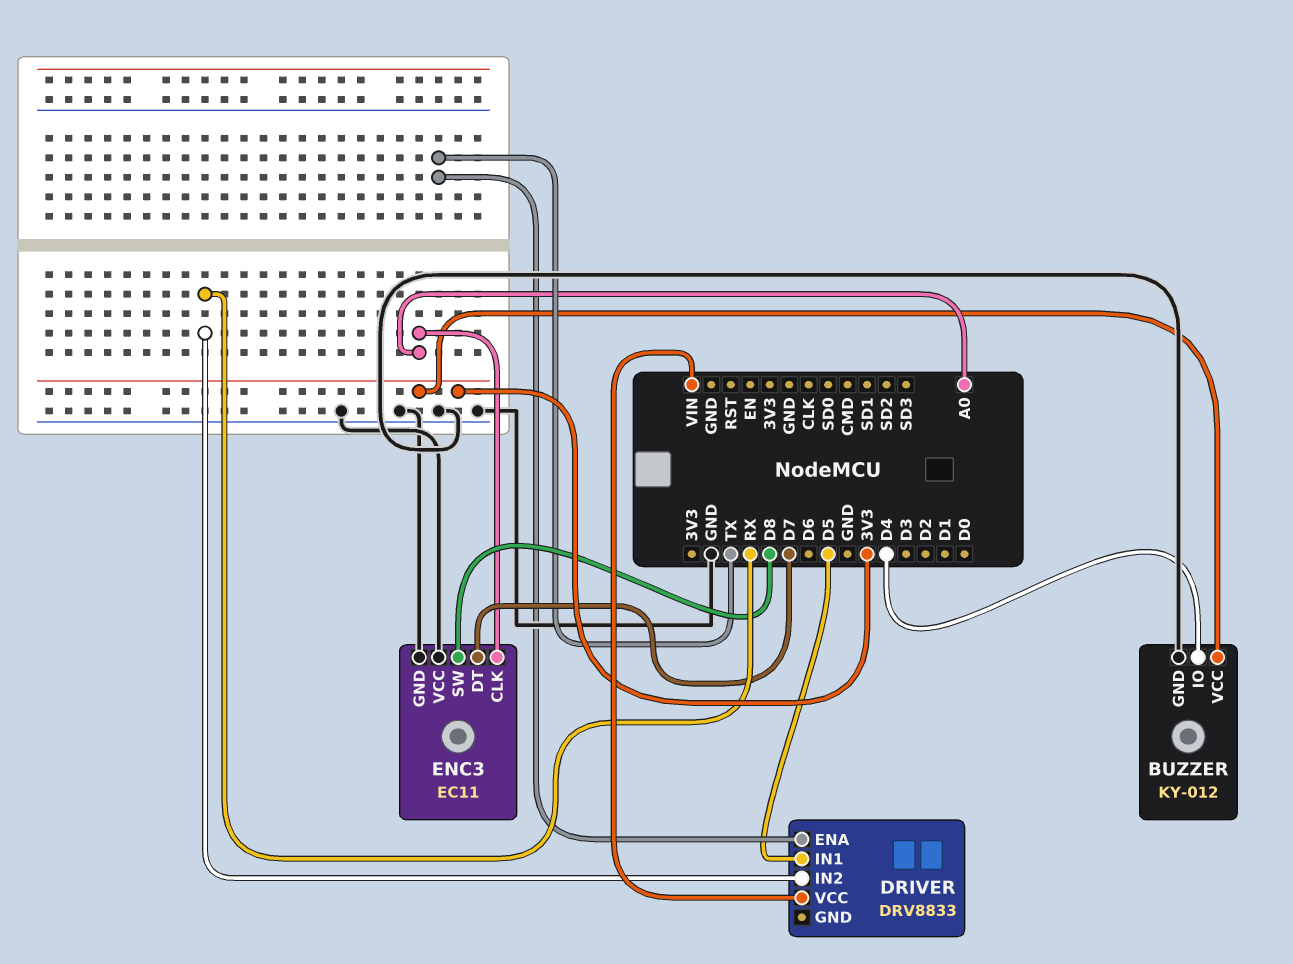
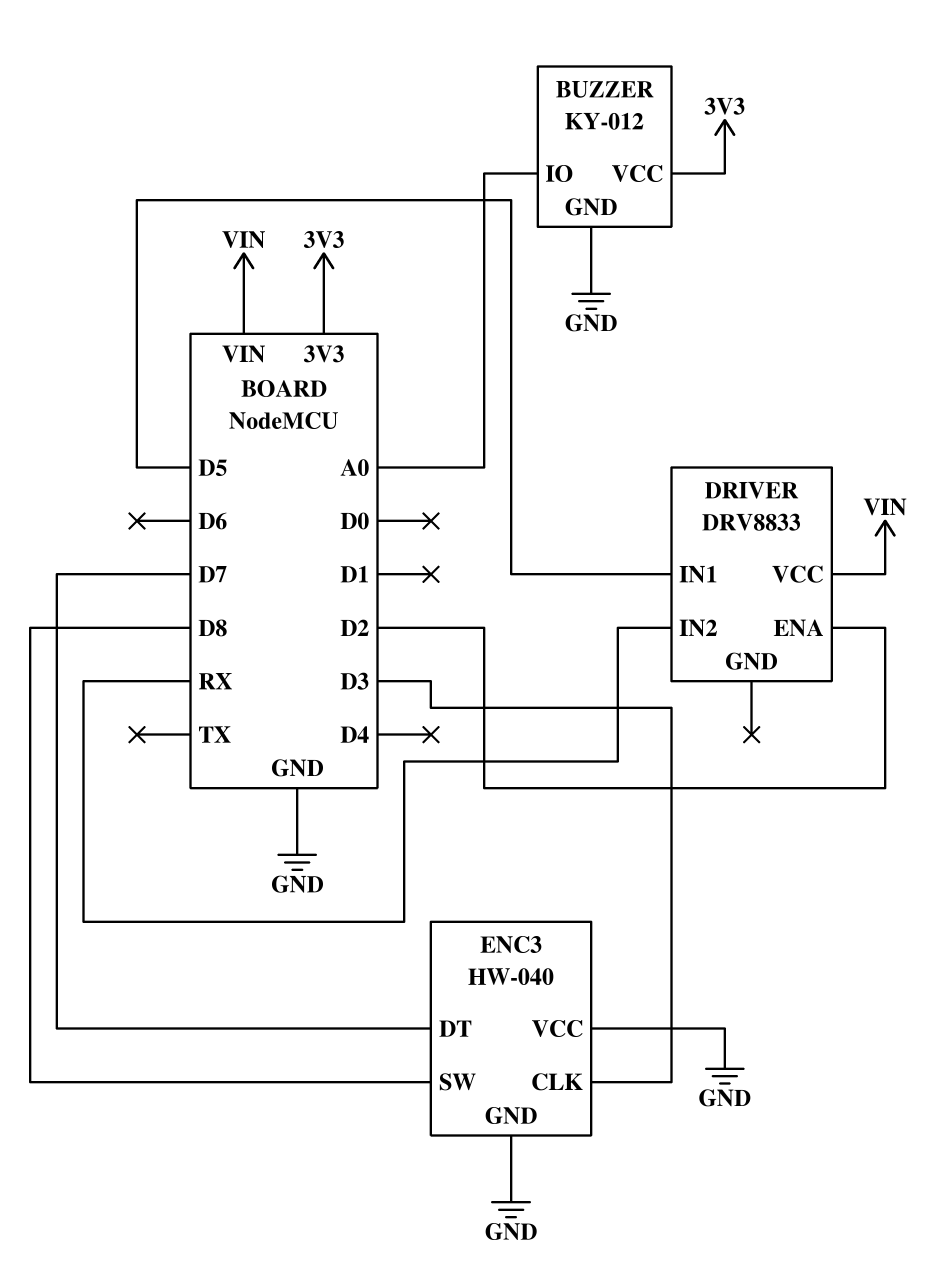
BUZZER pin IO: D4 -> A0
DRIVER pin ENA: TX -> D2
ENC3: EC11 -> HW-040
ENC3 pin CLK: A0 -> D3

